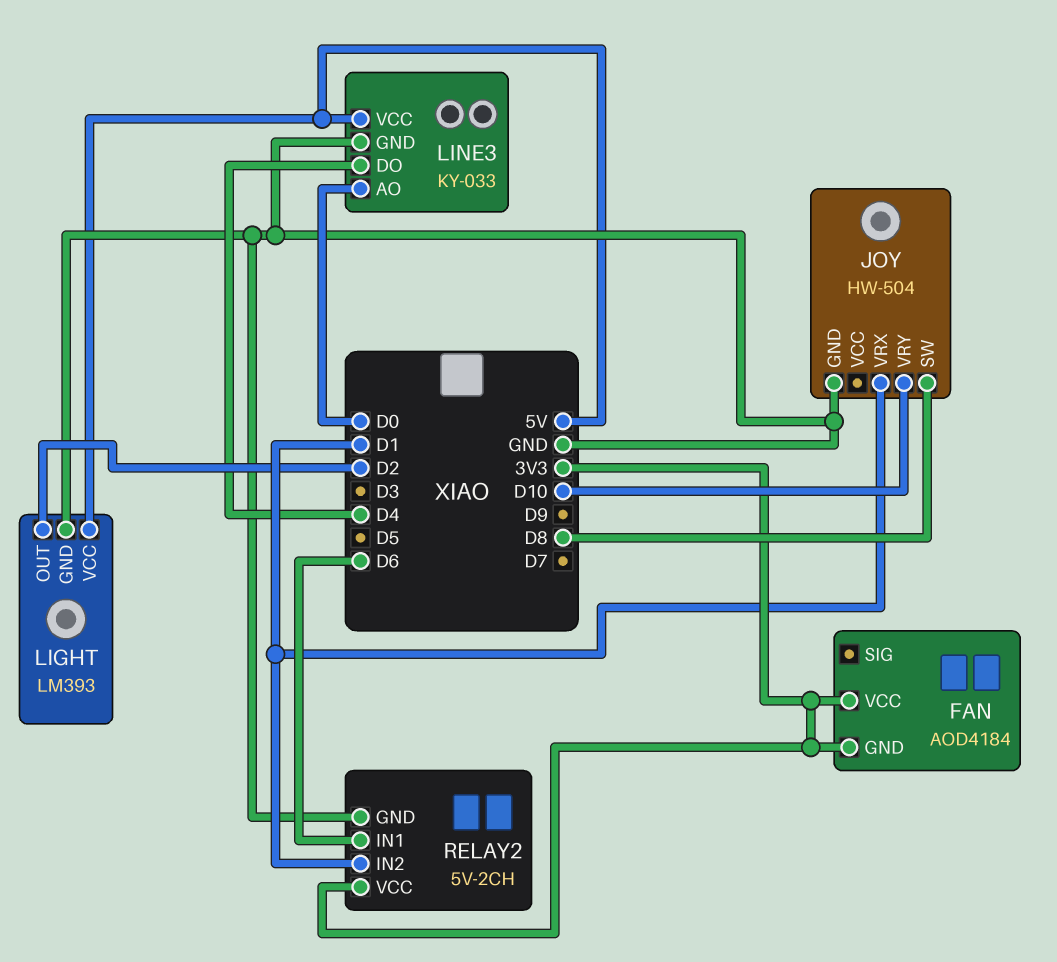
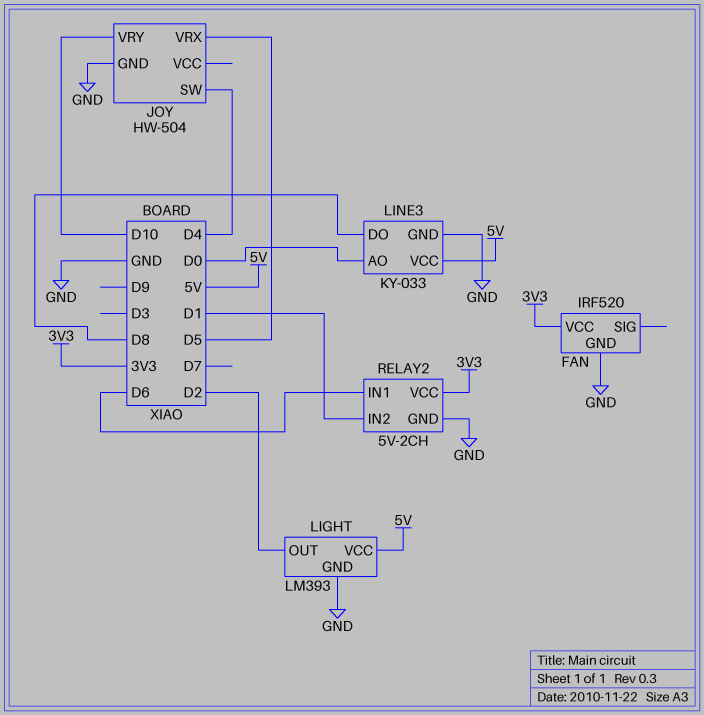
FAN: AOD4184 -> IRF520
FAN pin GND: 3V3 -> GND
JOY pin SW: D8 -> D4
JOY pin VRX: D1 -> D5
LINE3 pin DO: D4 -> D8

